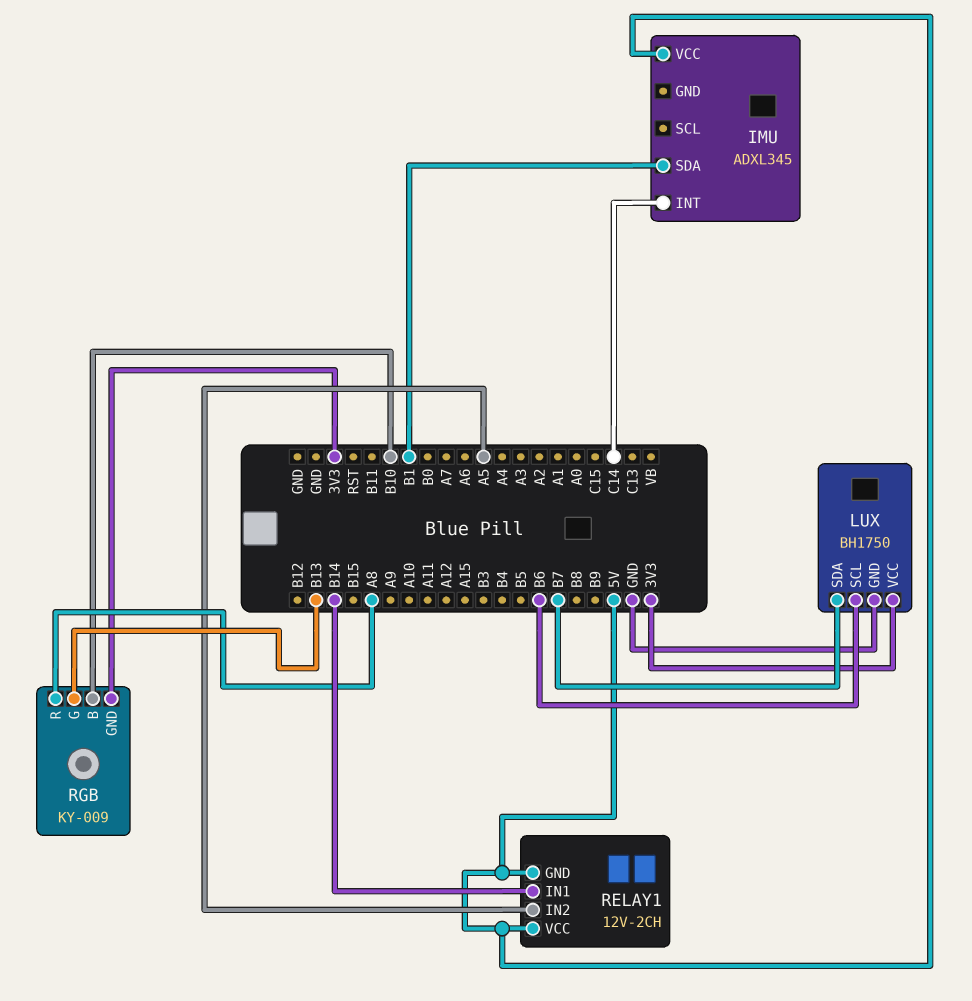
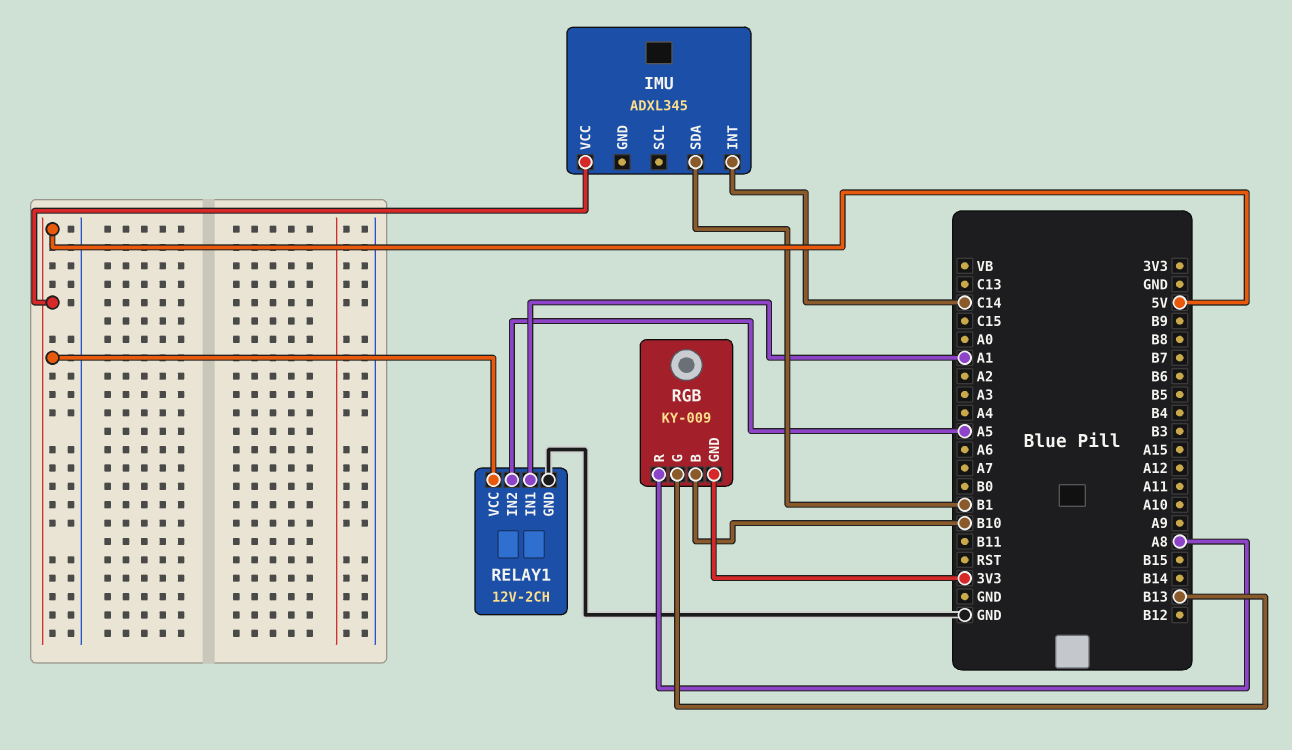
LUX: BH1750 -> none
LUX pin GND: GND -> none
LUX pin SCL: B6 -> none
LUX pin SDA: B7 -> none
LUX pin VCC: 3V3 -> none
RELAY1 pin GND: 5V -> GND
RELAY1 pin IN1: B14 -> A1

